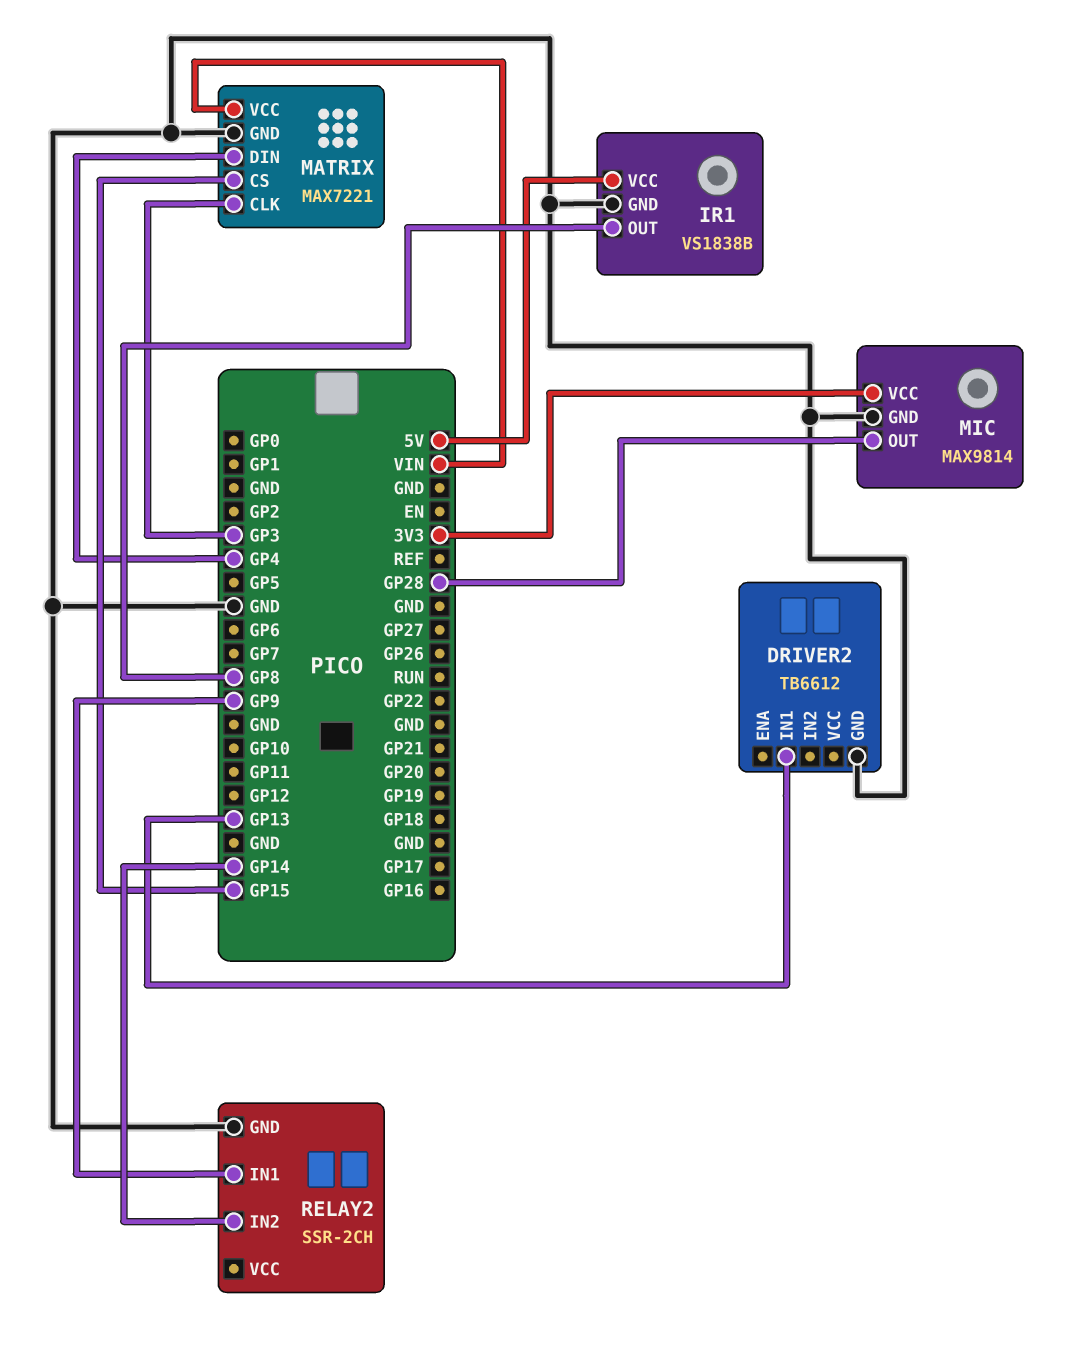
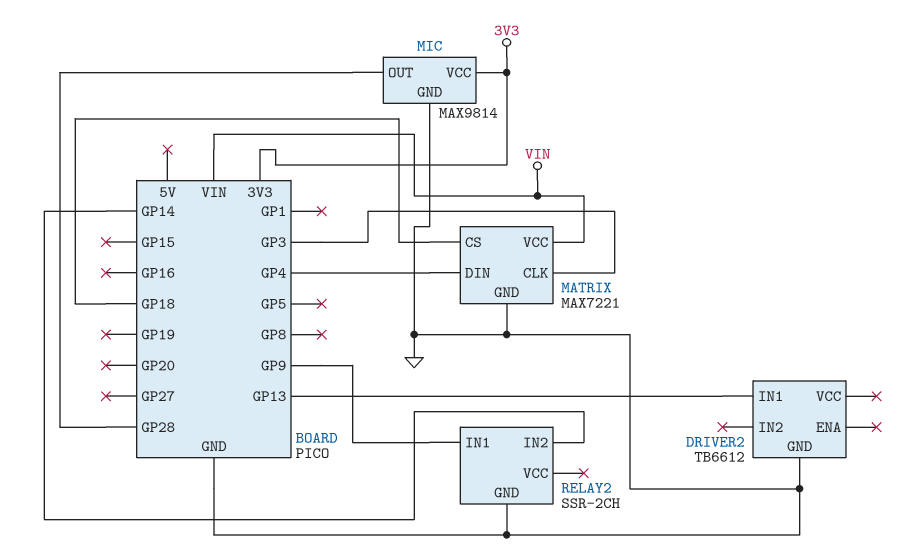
IR1: VS1838B -> none
IR1 pin GND: GND -> none
IR1 pin OUT: GP8 -> none
IR1 pin VCC: 5V -> none
MATRIX pin CS: GP15 -> GP18

